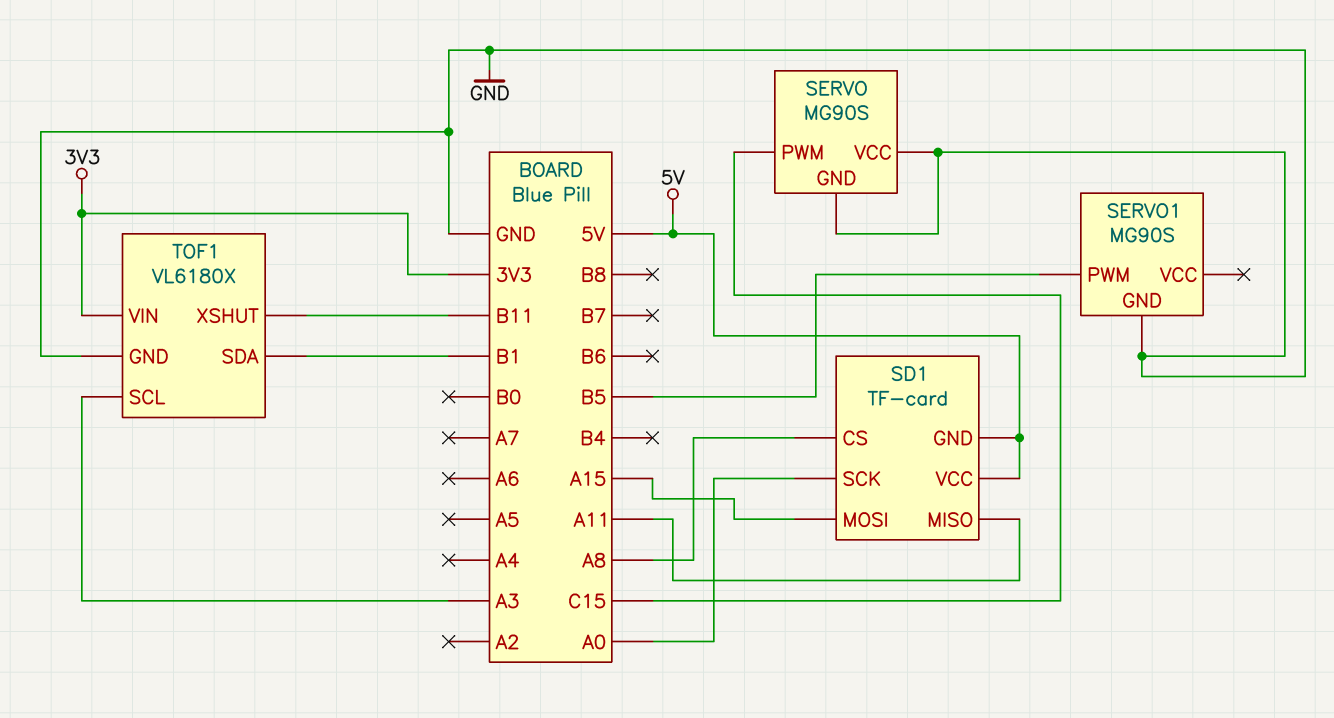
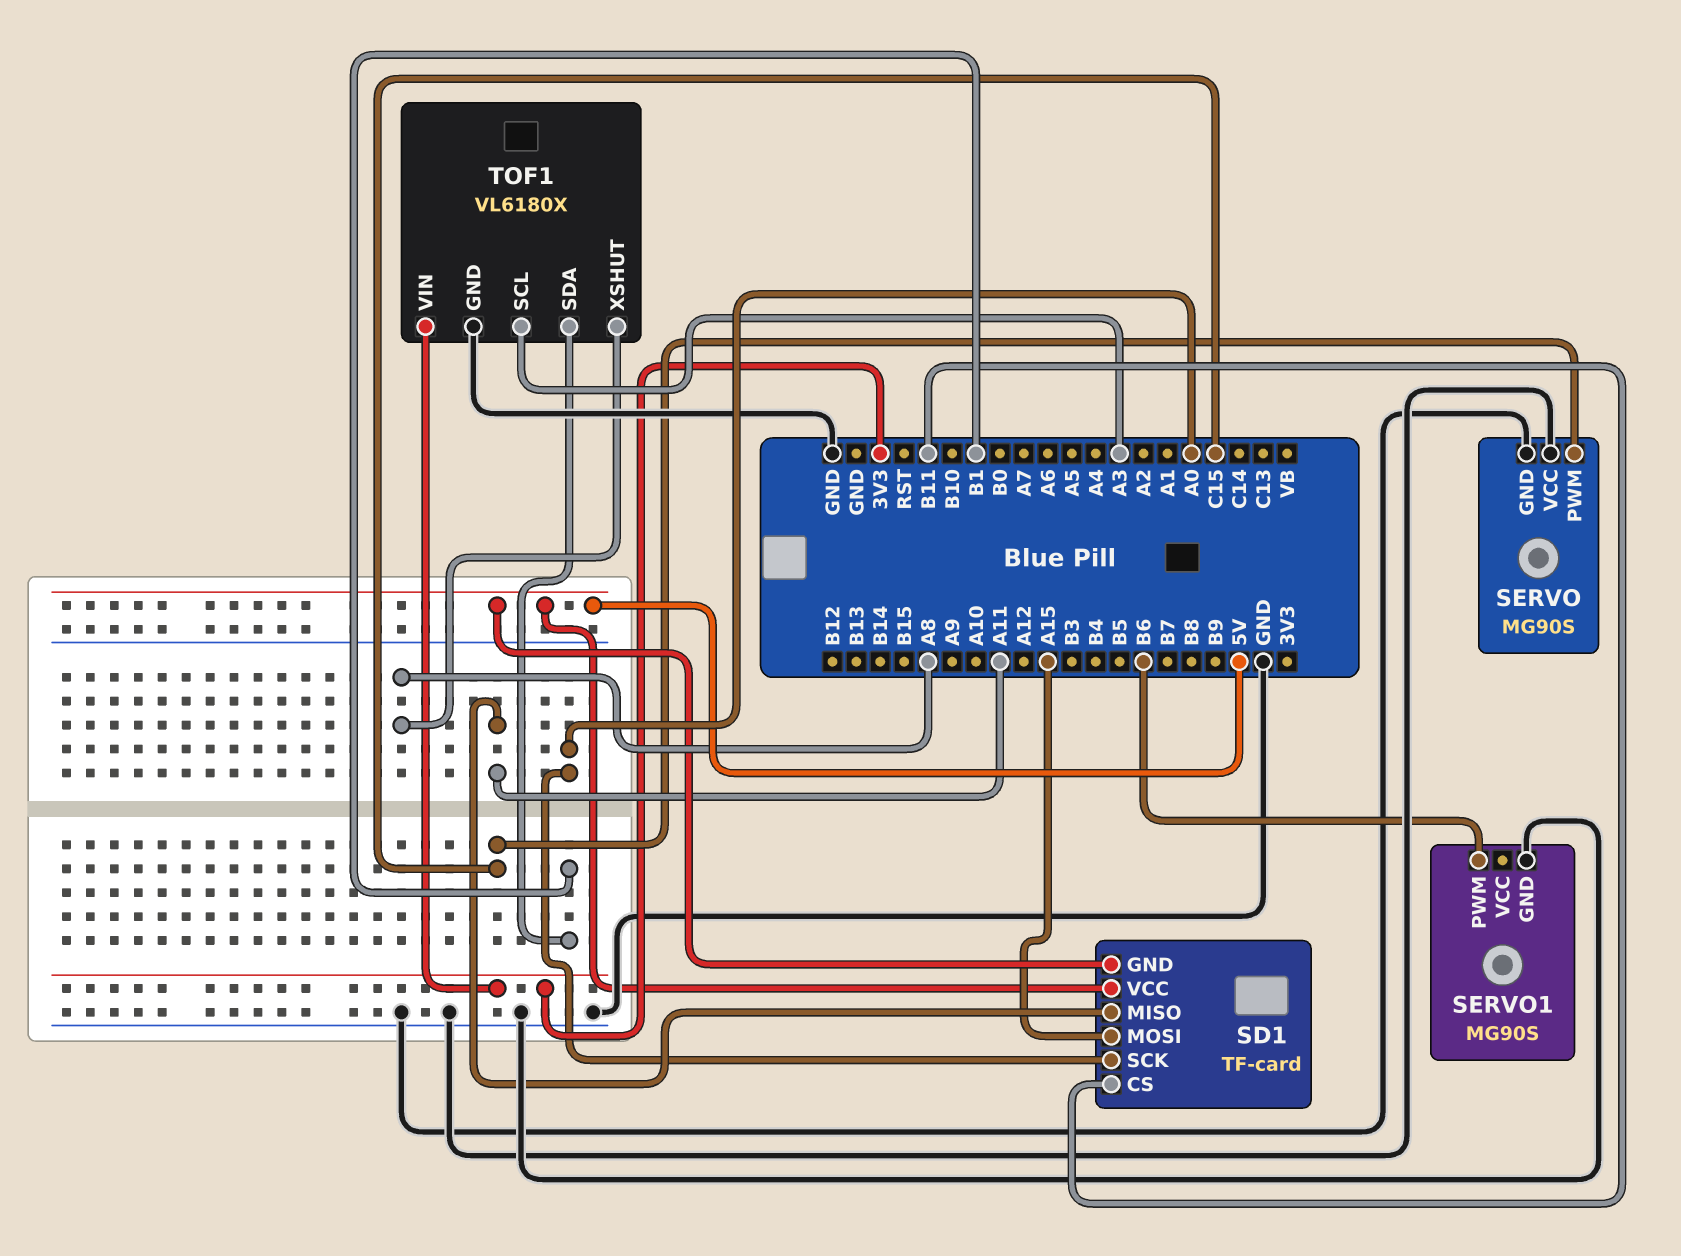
SD1 pin CS: A8 -> B11
SERVO1 pin PWM: B5 -> B6
TOF1 pin XSHUT: B11 -> A8

